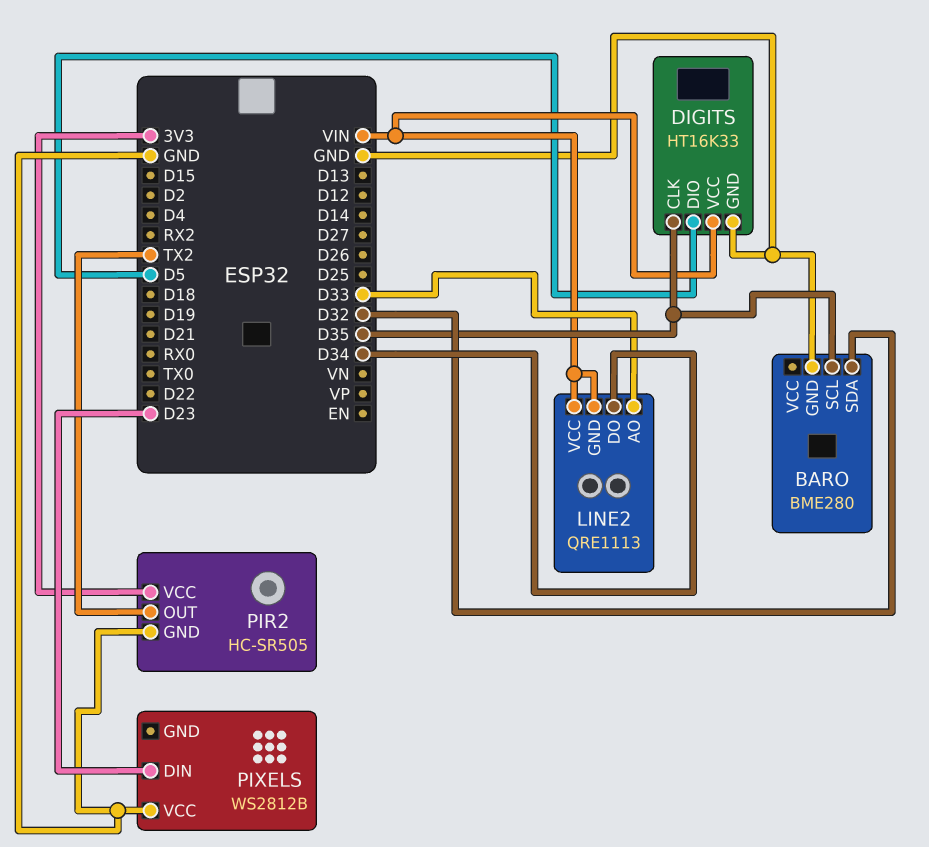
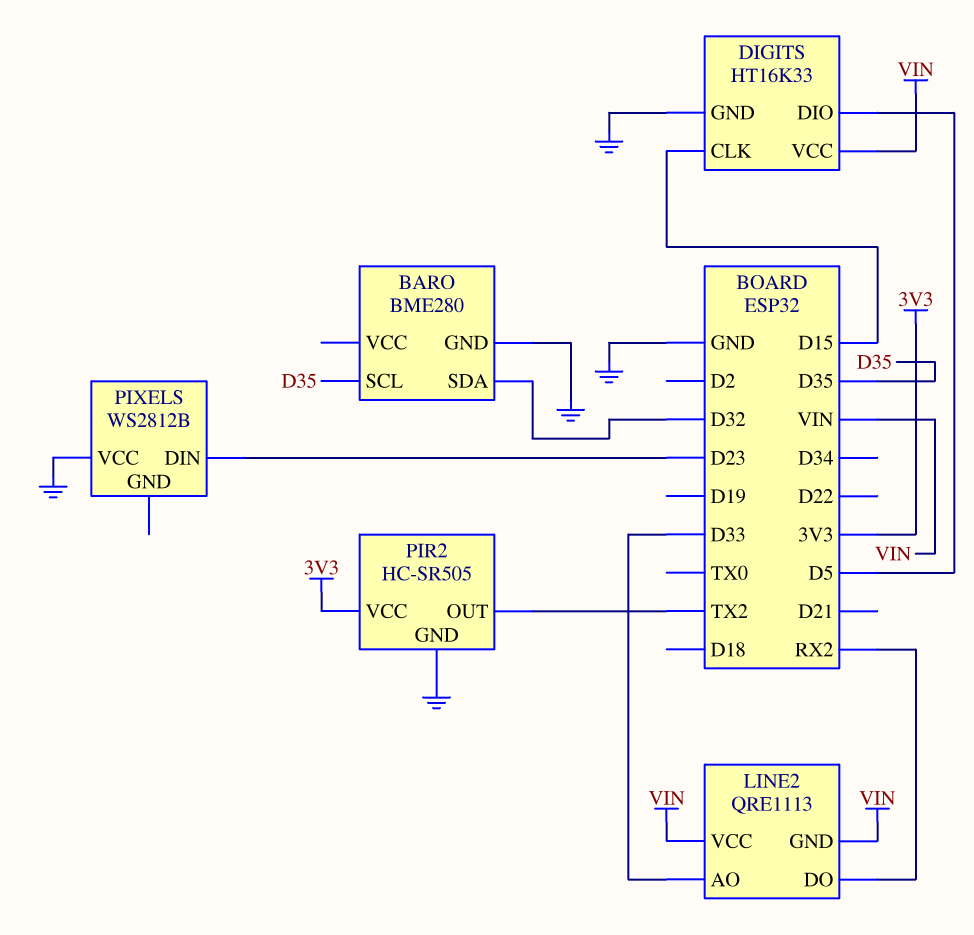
DIGITS pin CLK: D35 -> D15
LINE2 pin DO: D34 -> RX2

